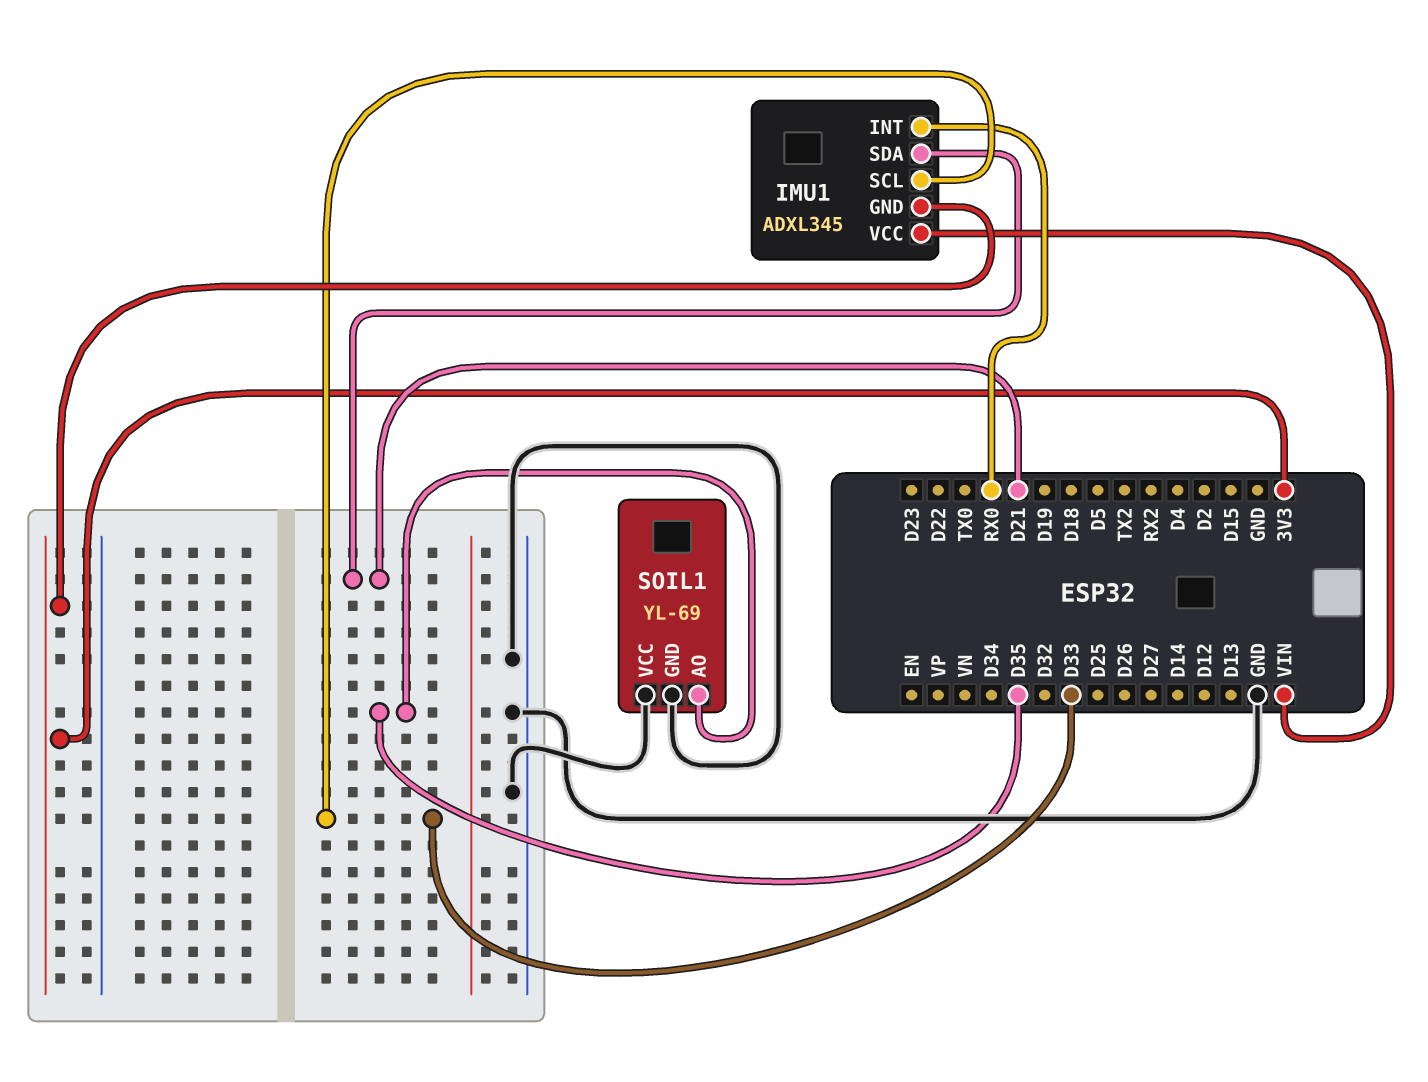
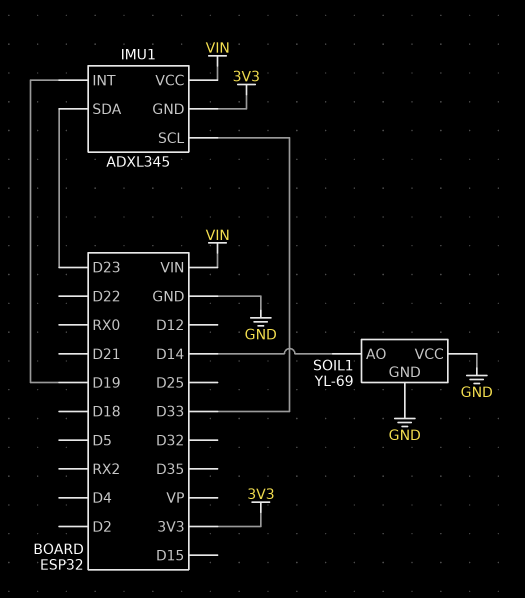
IMU1 pin INT: RX0 -> D19
IMU1 pin SDA: D21 -> D23
SOIL1 pin AO: D35 -> D14

